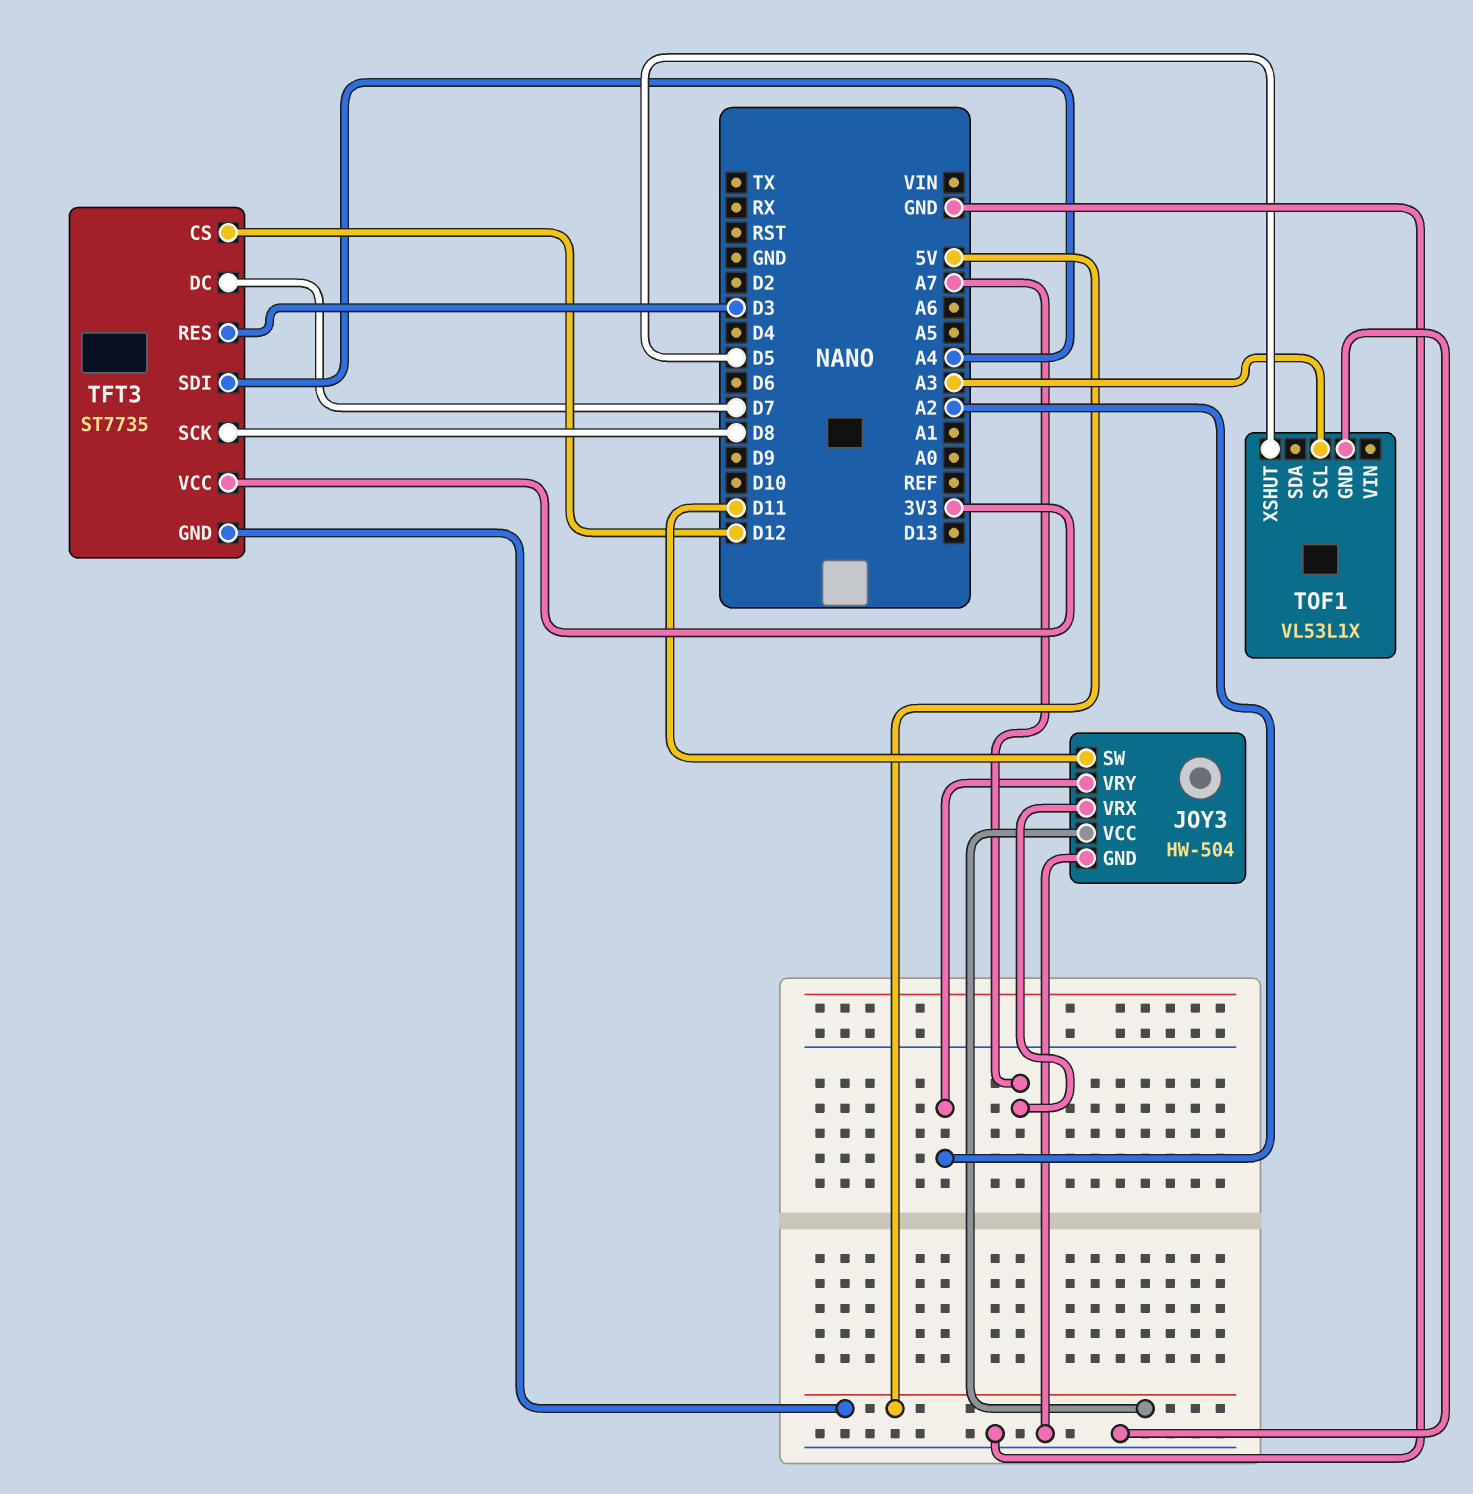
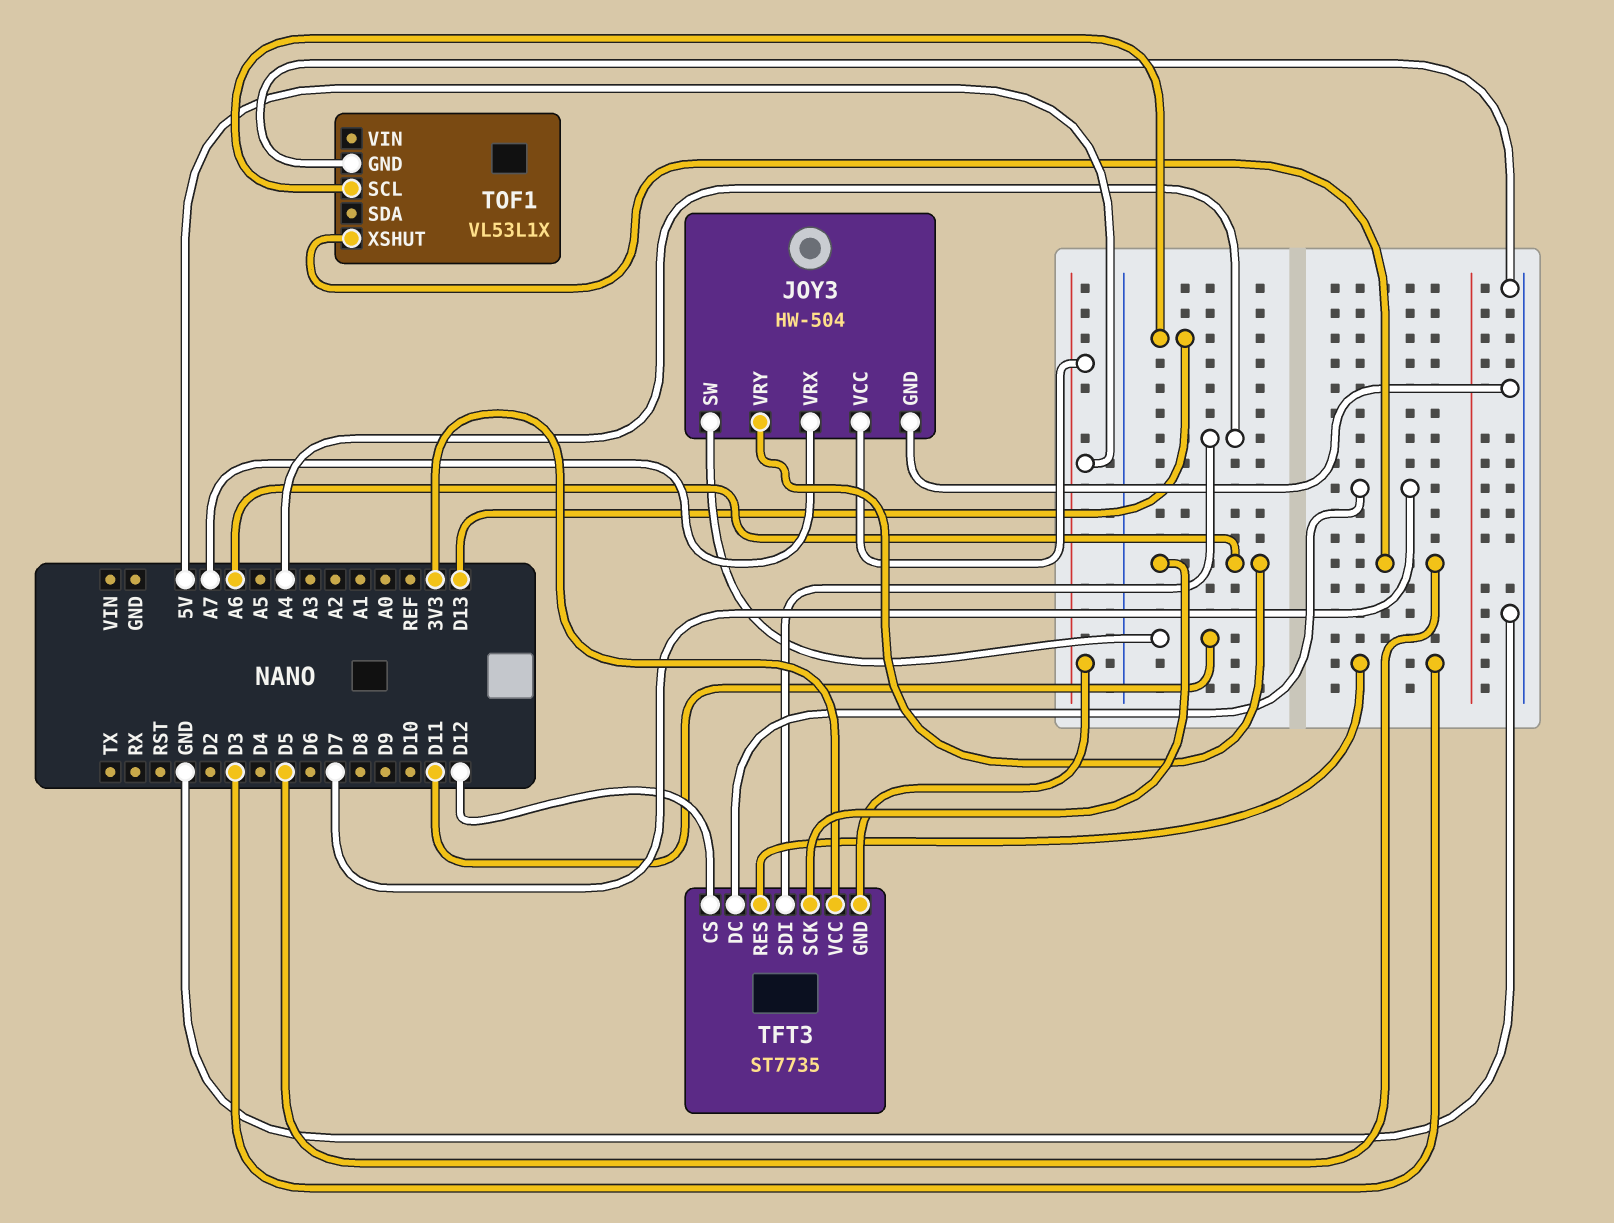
JOY3 pin VRY: A2 -> A6
TFT3 pin SCK: D8 -> A6
TOF1 pin SCL: A3 -> D13

